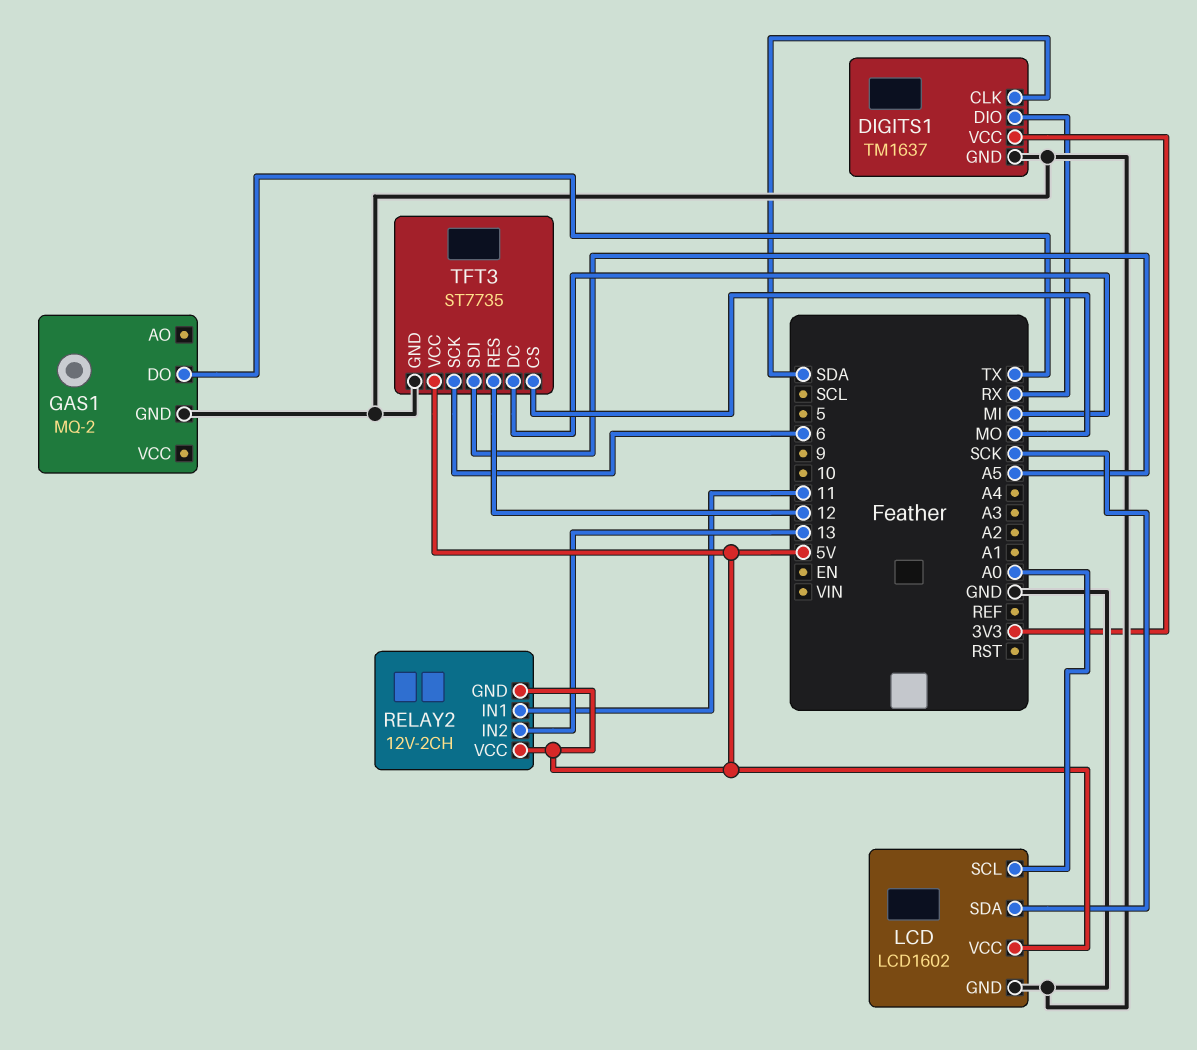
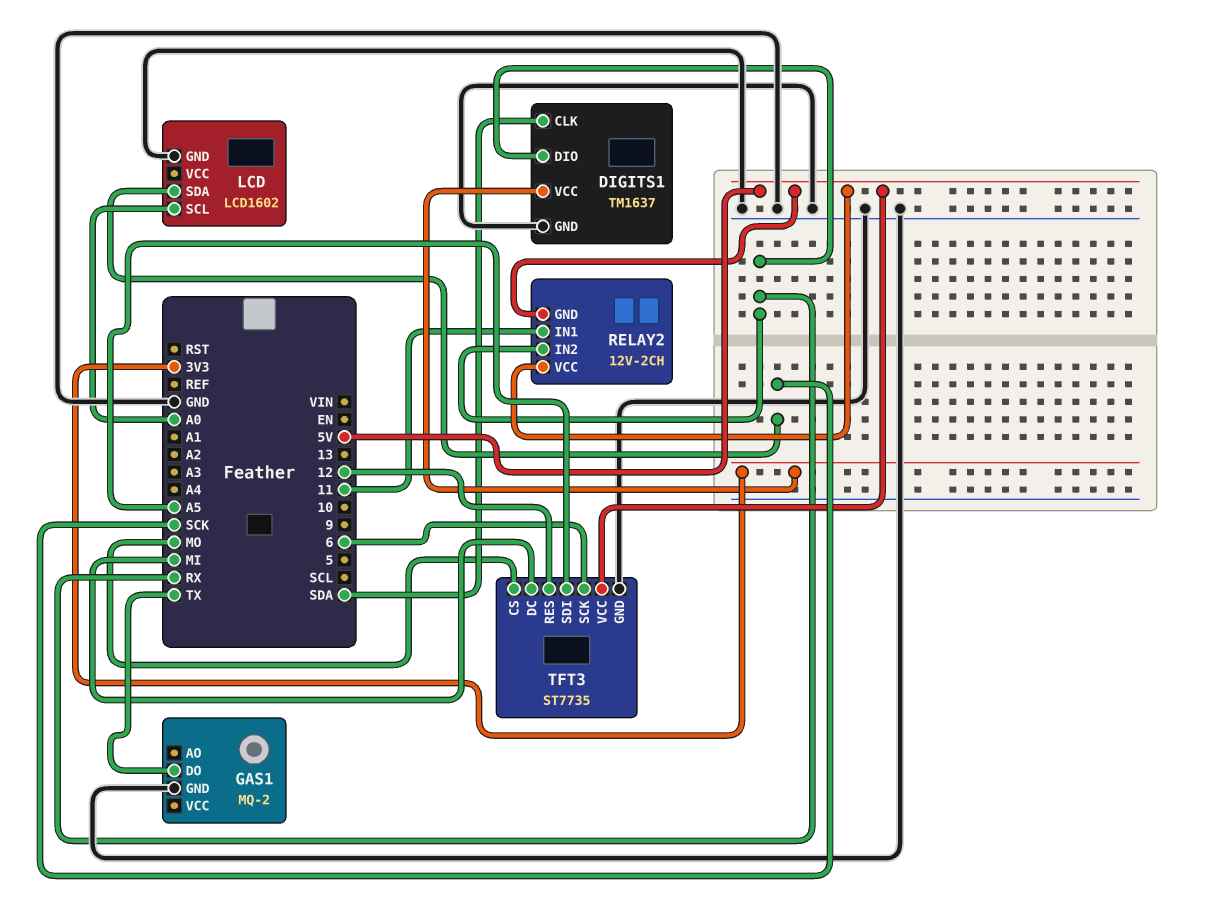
LCD pin VCC: 5V -> none
RELAY2 pin IN2: 13 -> RX

